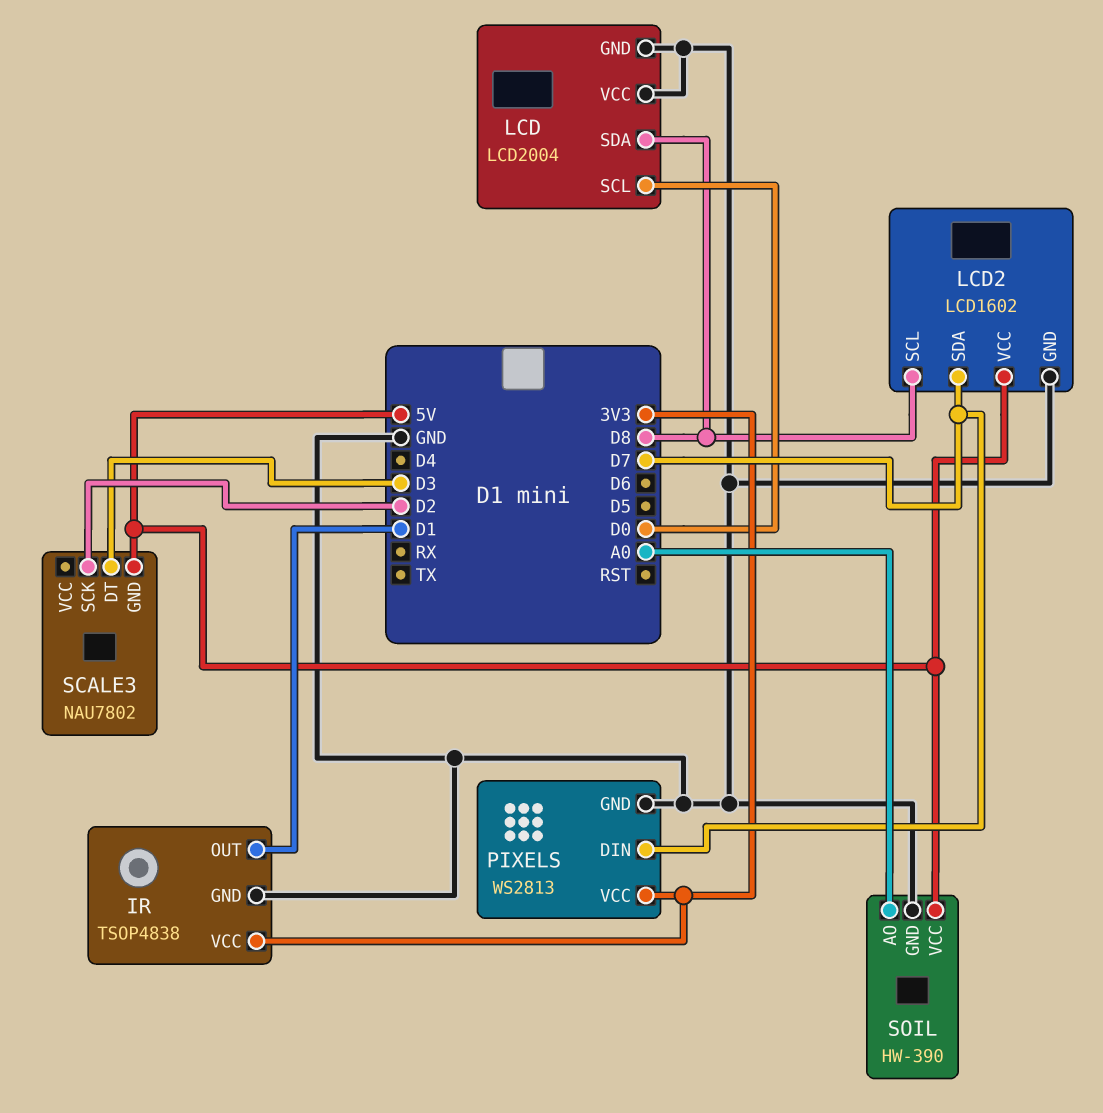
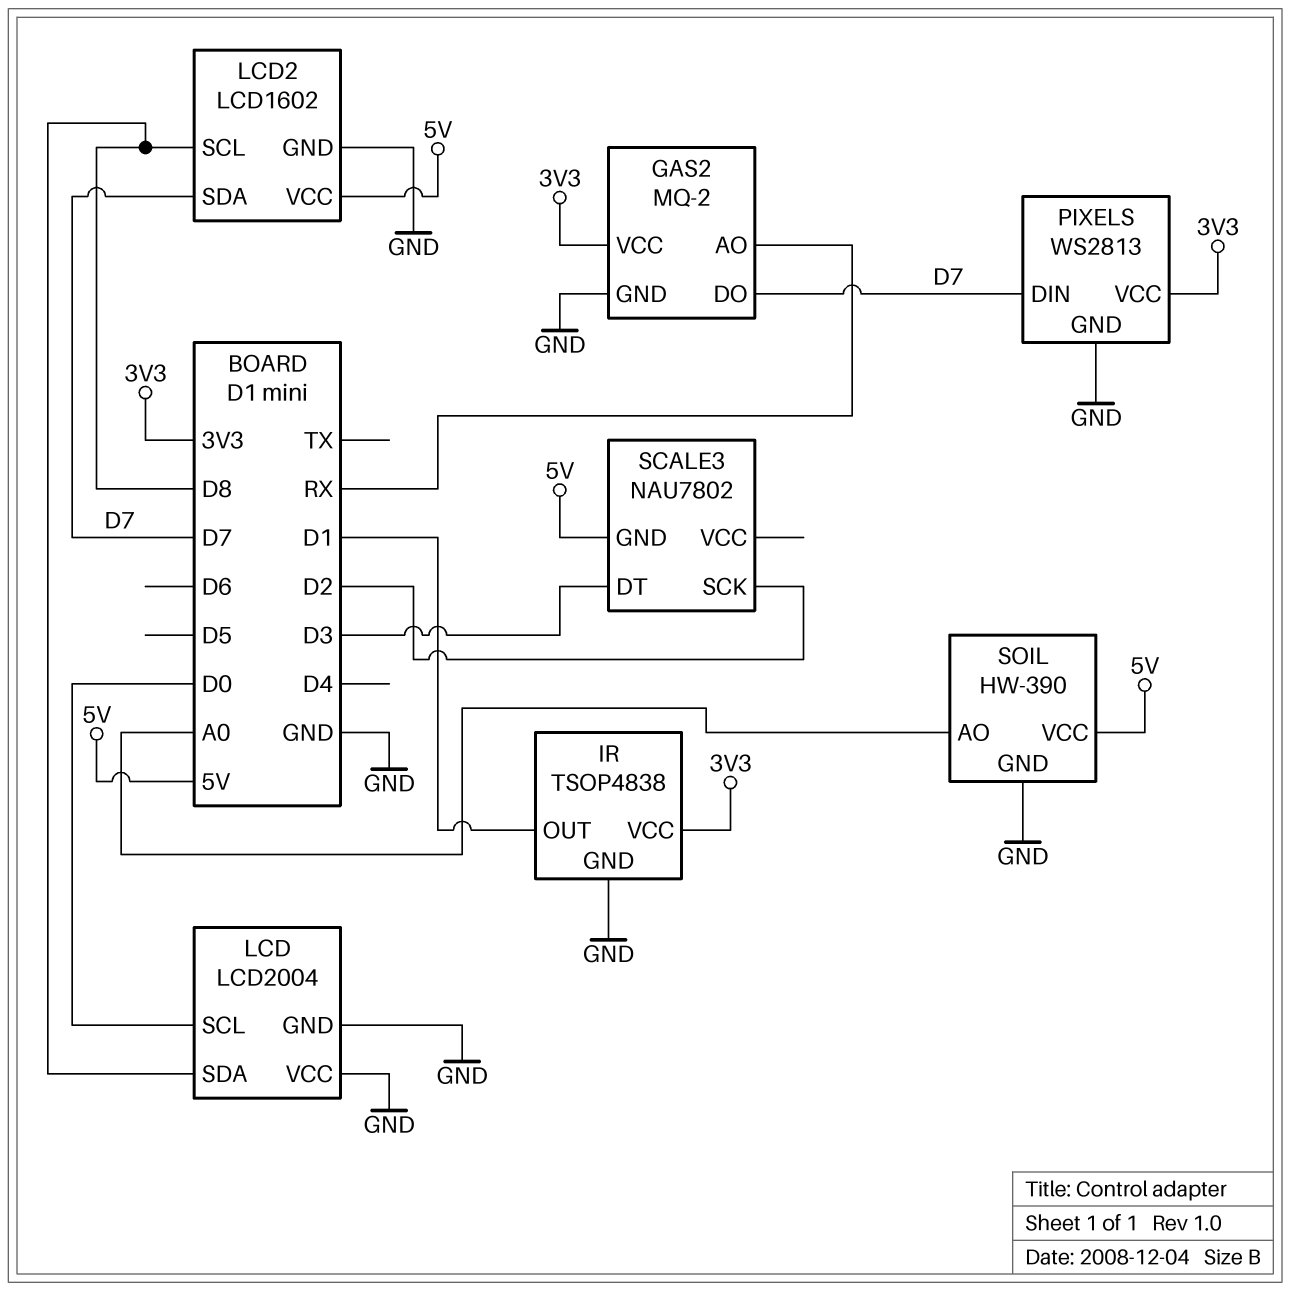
GAS2: none -> MQ-2
GAS2 pin AO: none -> RX
GAS2 pin DO: none -> D7
GAS2 pin GND: none -> GND
GAS2 pin VCC: none -> 3V3

